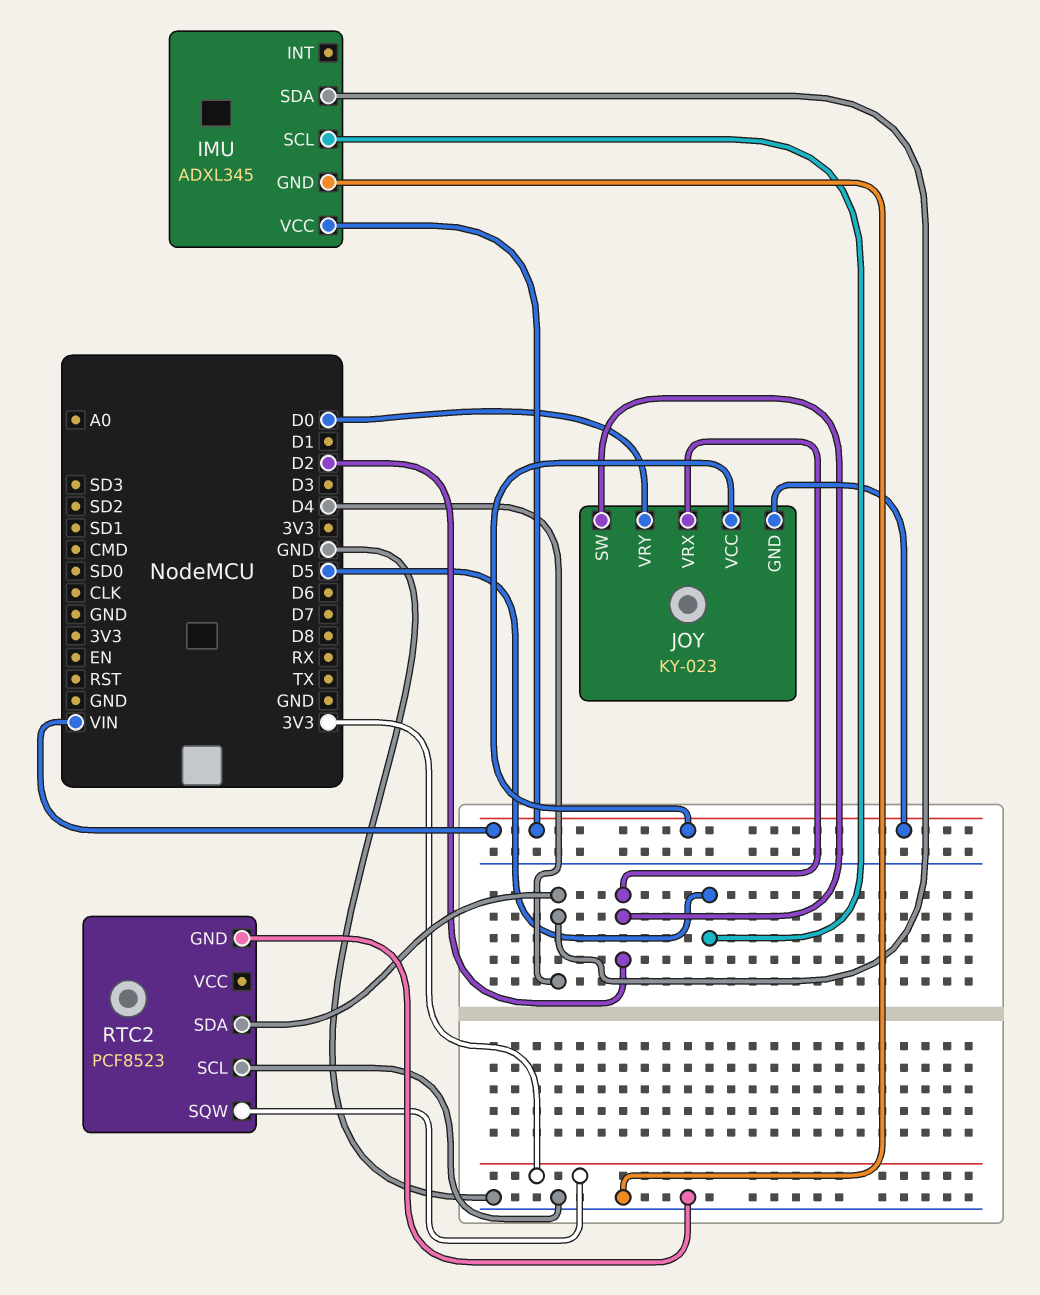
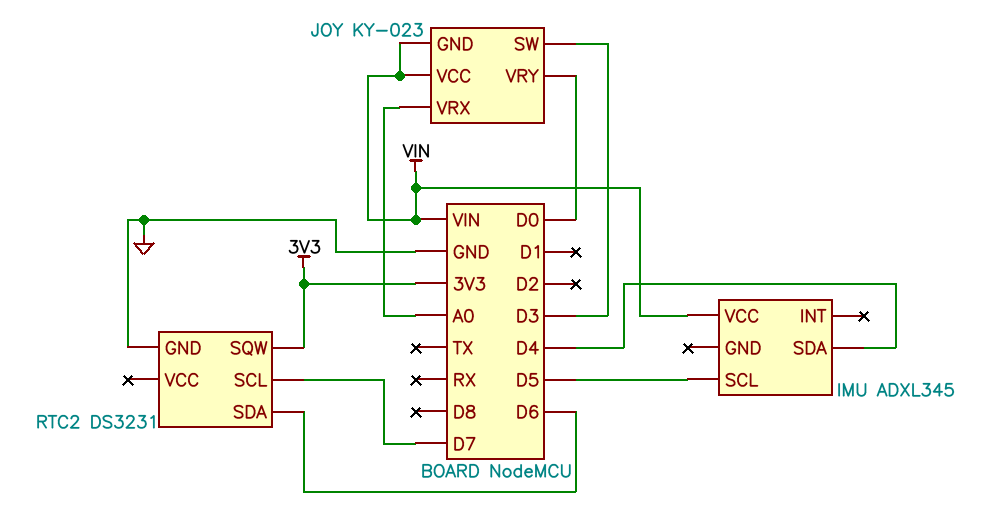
IMU pin GND: GND -> none
JOY pin SW: D2 -> D3
JOY pin VRX: D2 -> A0
RTC2: PCF8523 -> DS3231
RTC2 pin SCL: GND -> D7
RTC2 pin SDA: D4 -> D6

